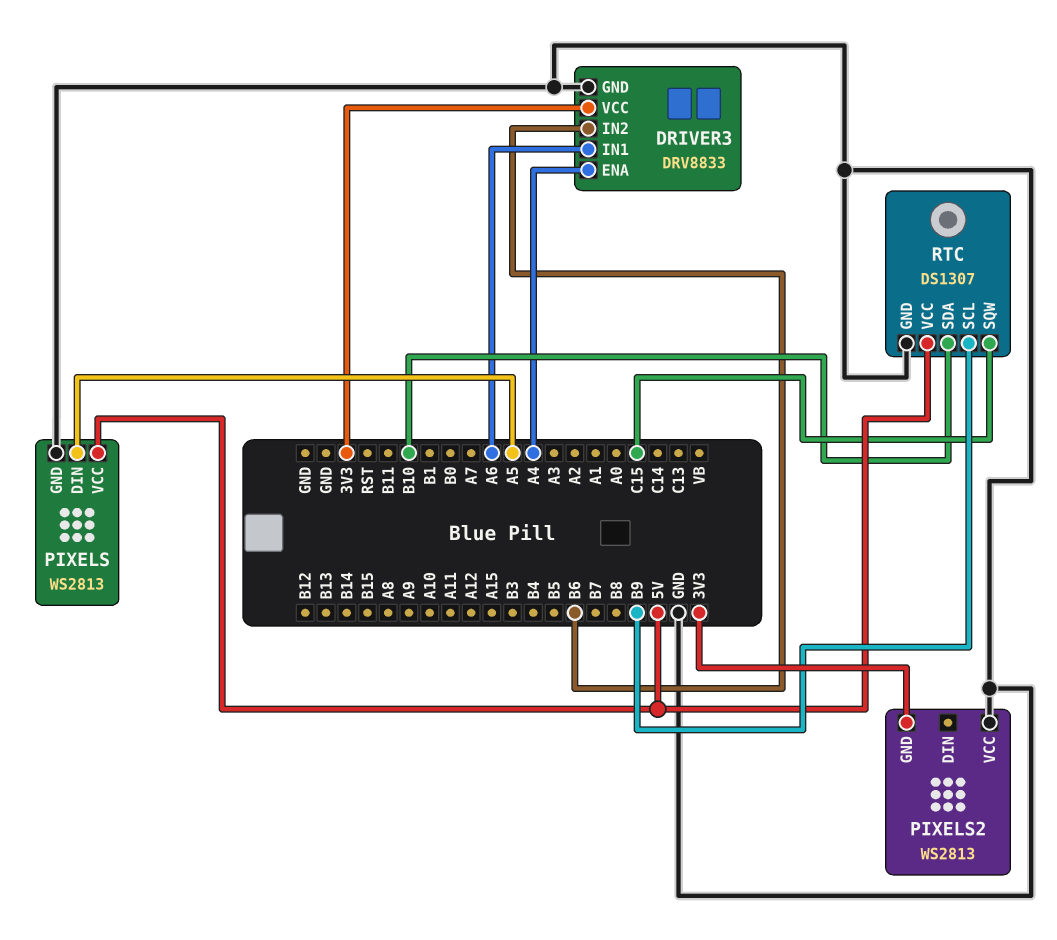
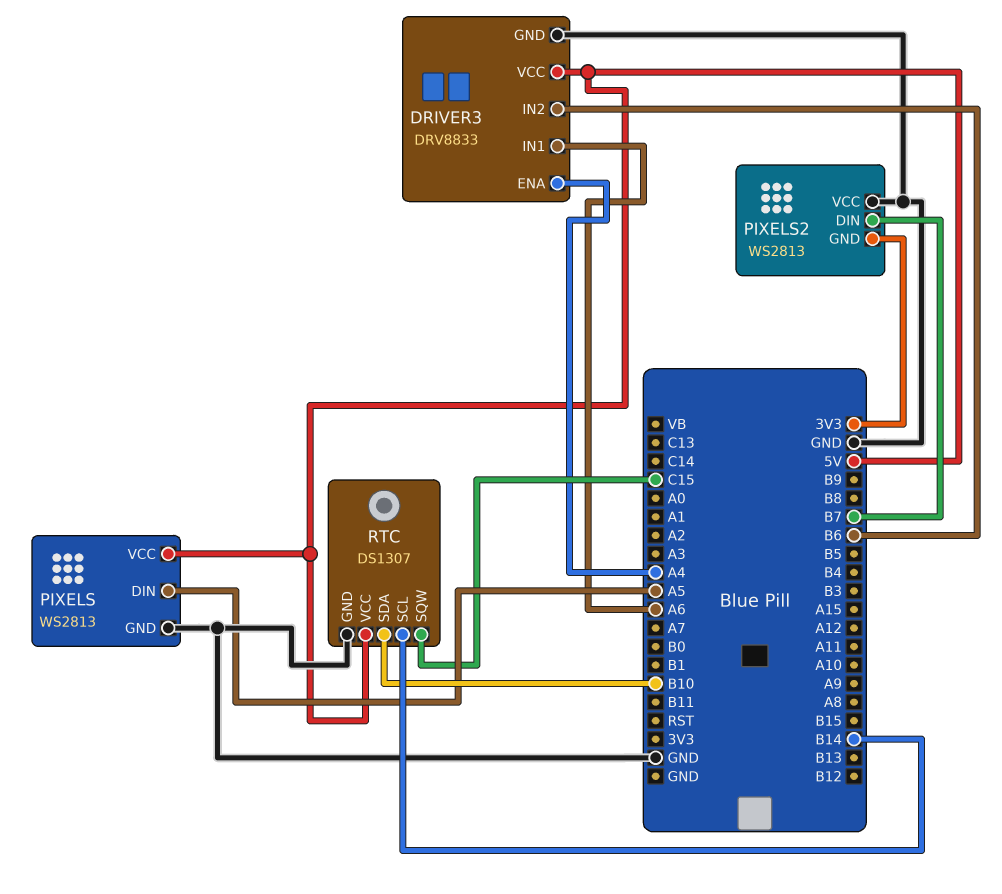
DRIVER3 pin VCC: 3V3 -> 5V
PIXELS2 pin DIN: none -> B7
RTC pin SCL: B9 -> B14

